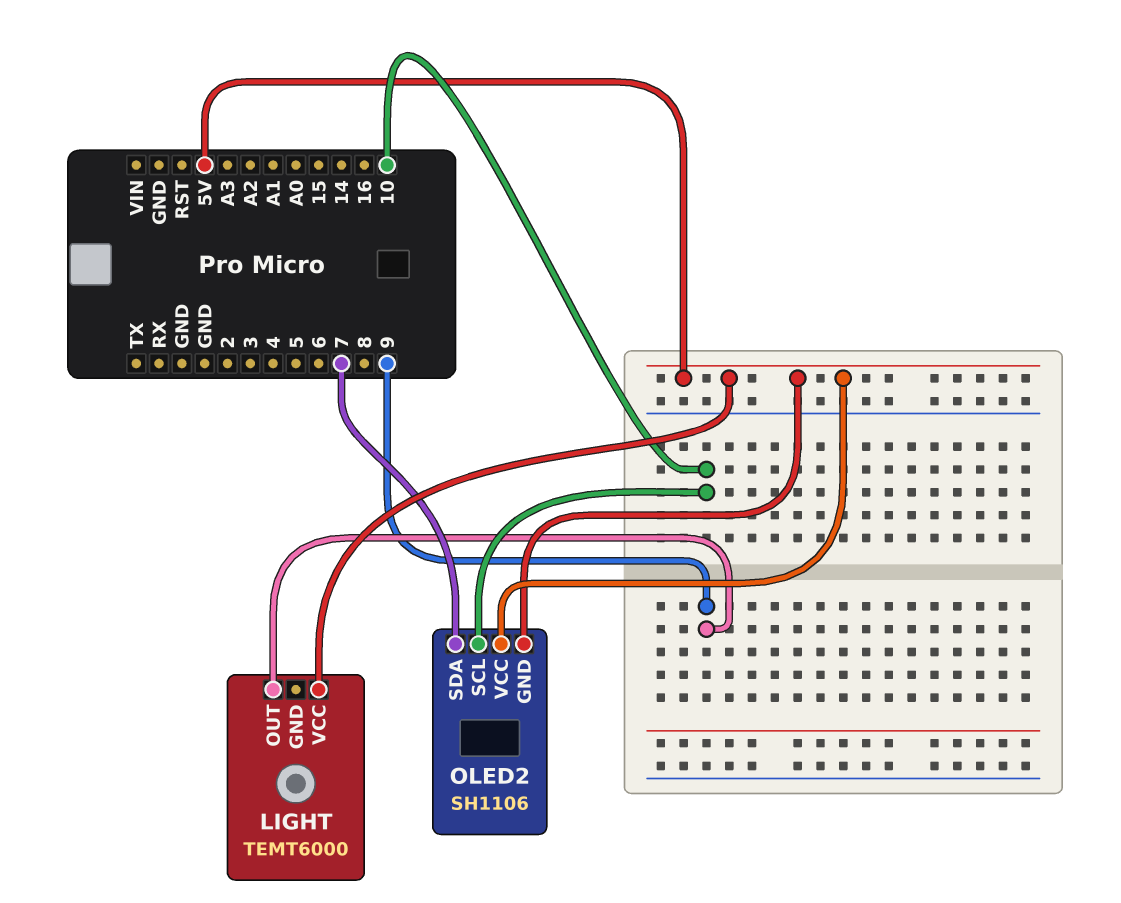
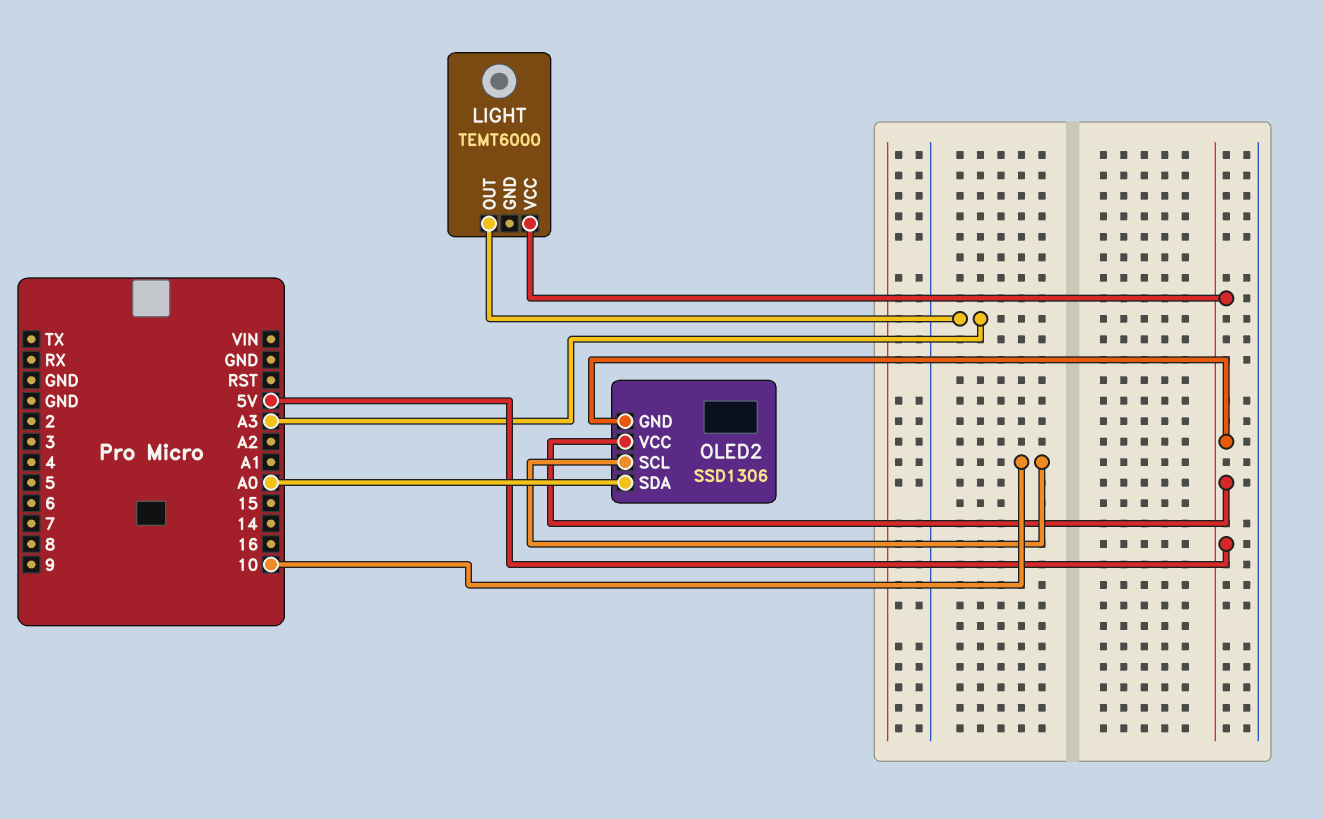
LIGHT pin OUT: 9 -> A3
OLED2: SH1106 -> SSD1306
OLED2 pin SDA: 7 -> A0

